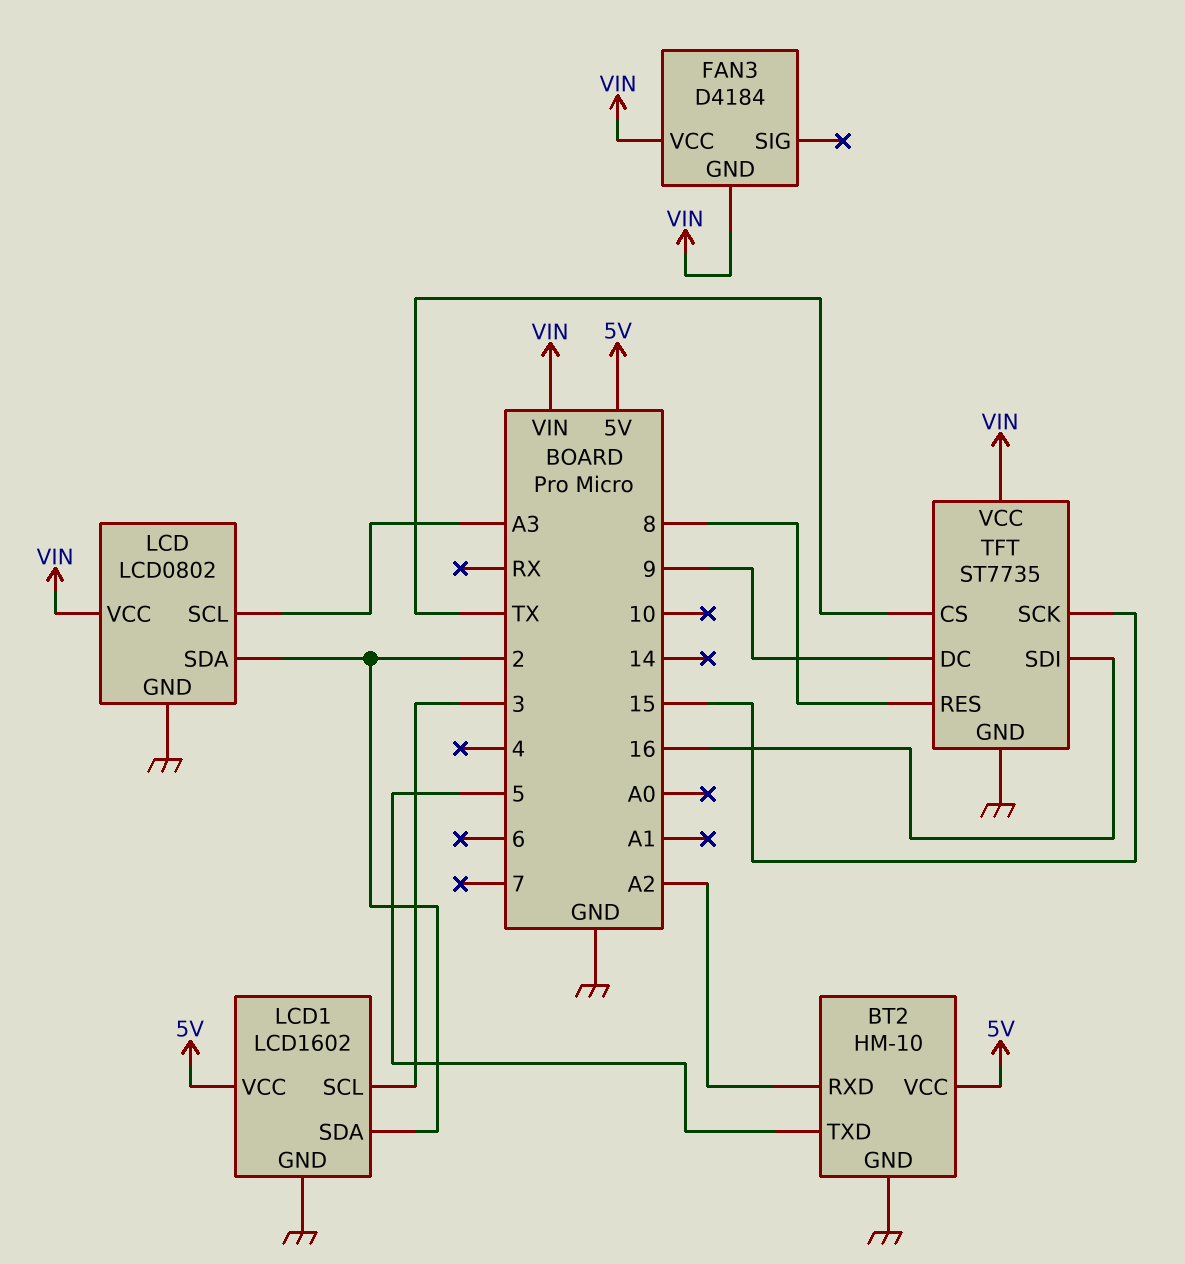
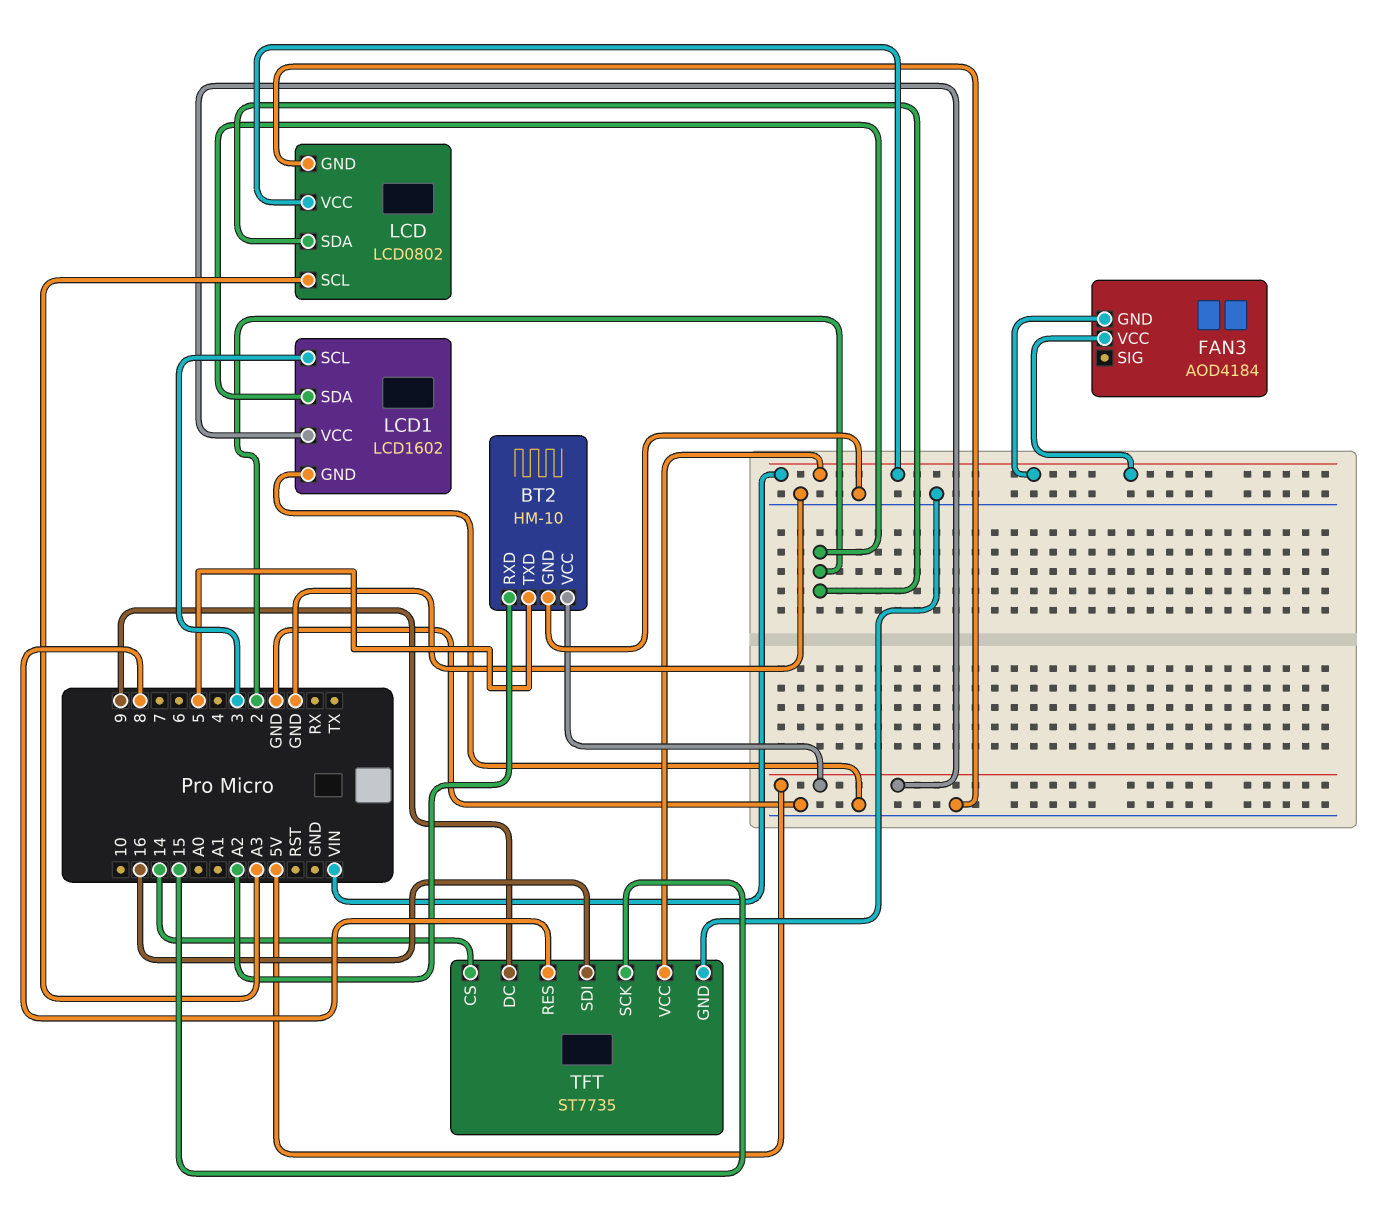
FAN3: D4184 -> AOD4184
TFT pin CS: TX -> 14

